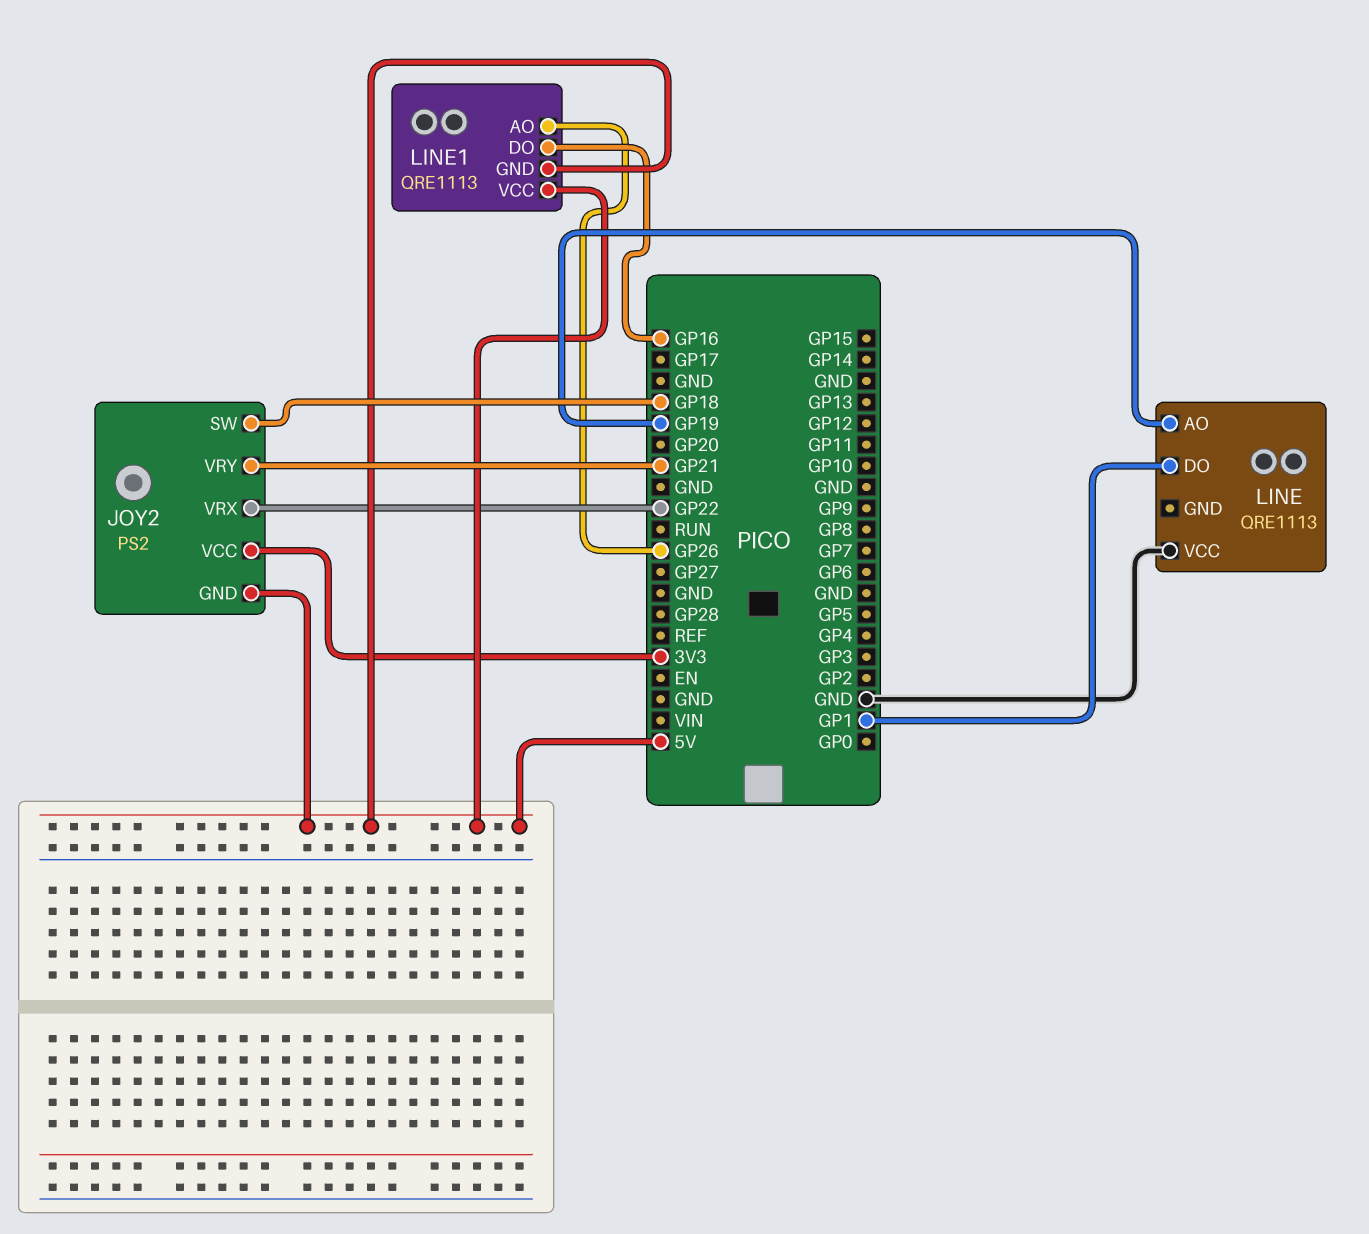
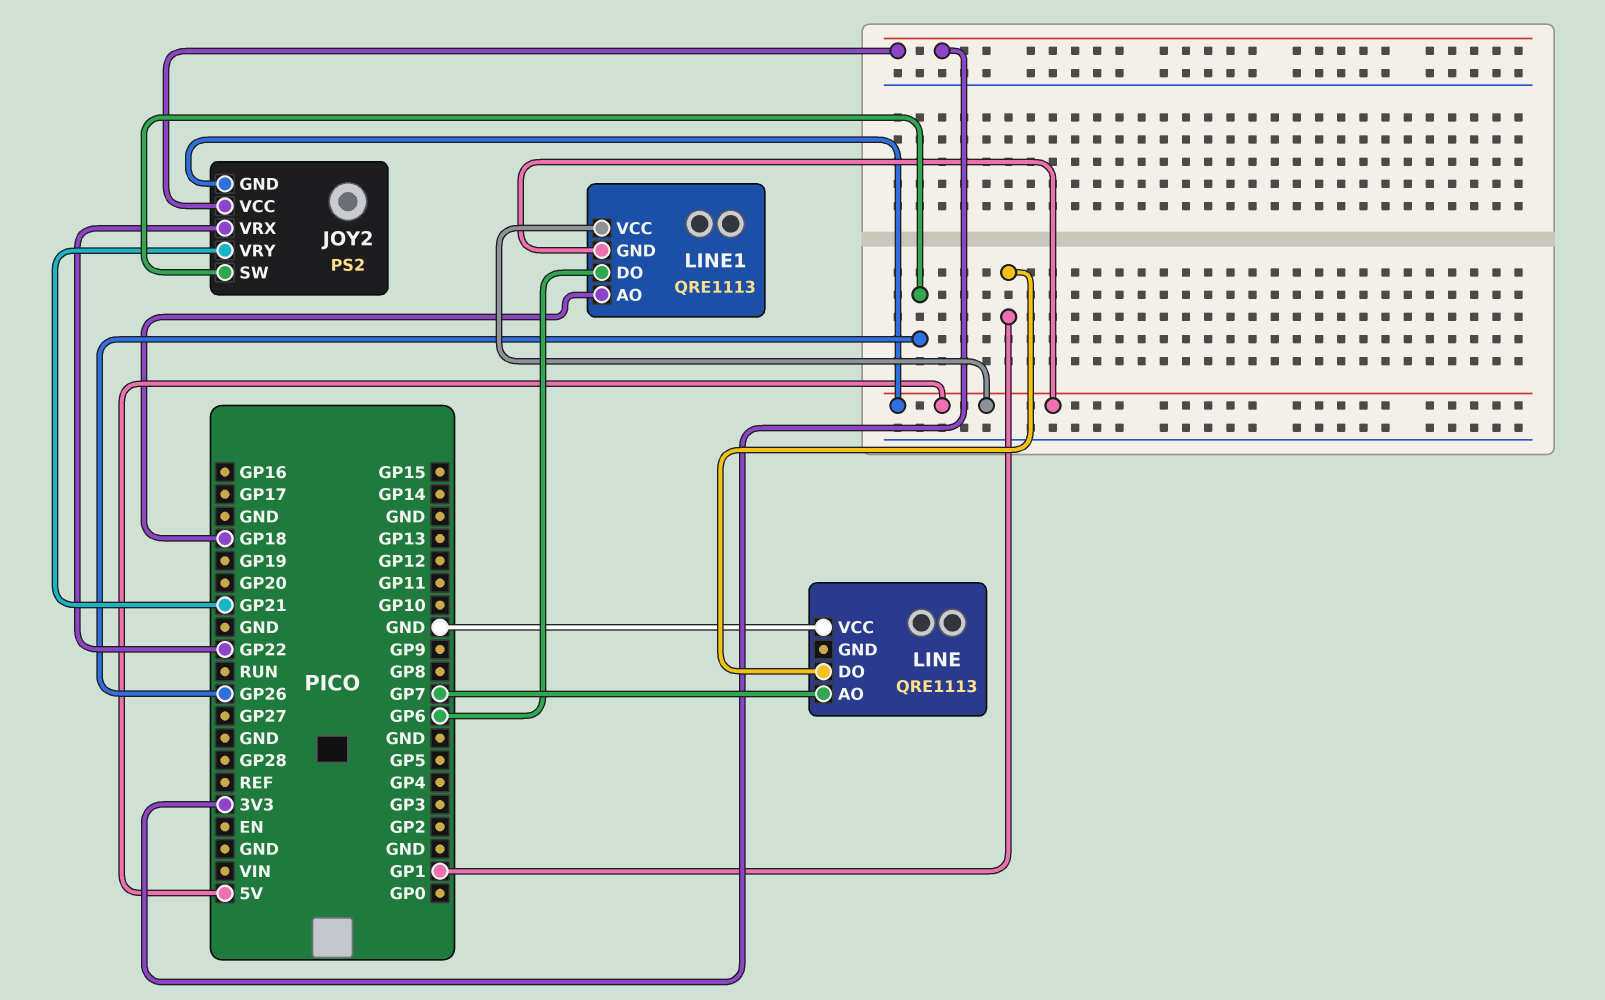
JOY2 pin SW: GP18 -> GP26
LINE pin AO: GP19 -> GP7
LINE1 pin AO: GP26 -> GP18
LINE1 pin DO: GP16 -> GP6

